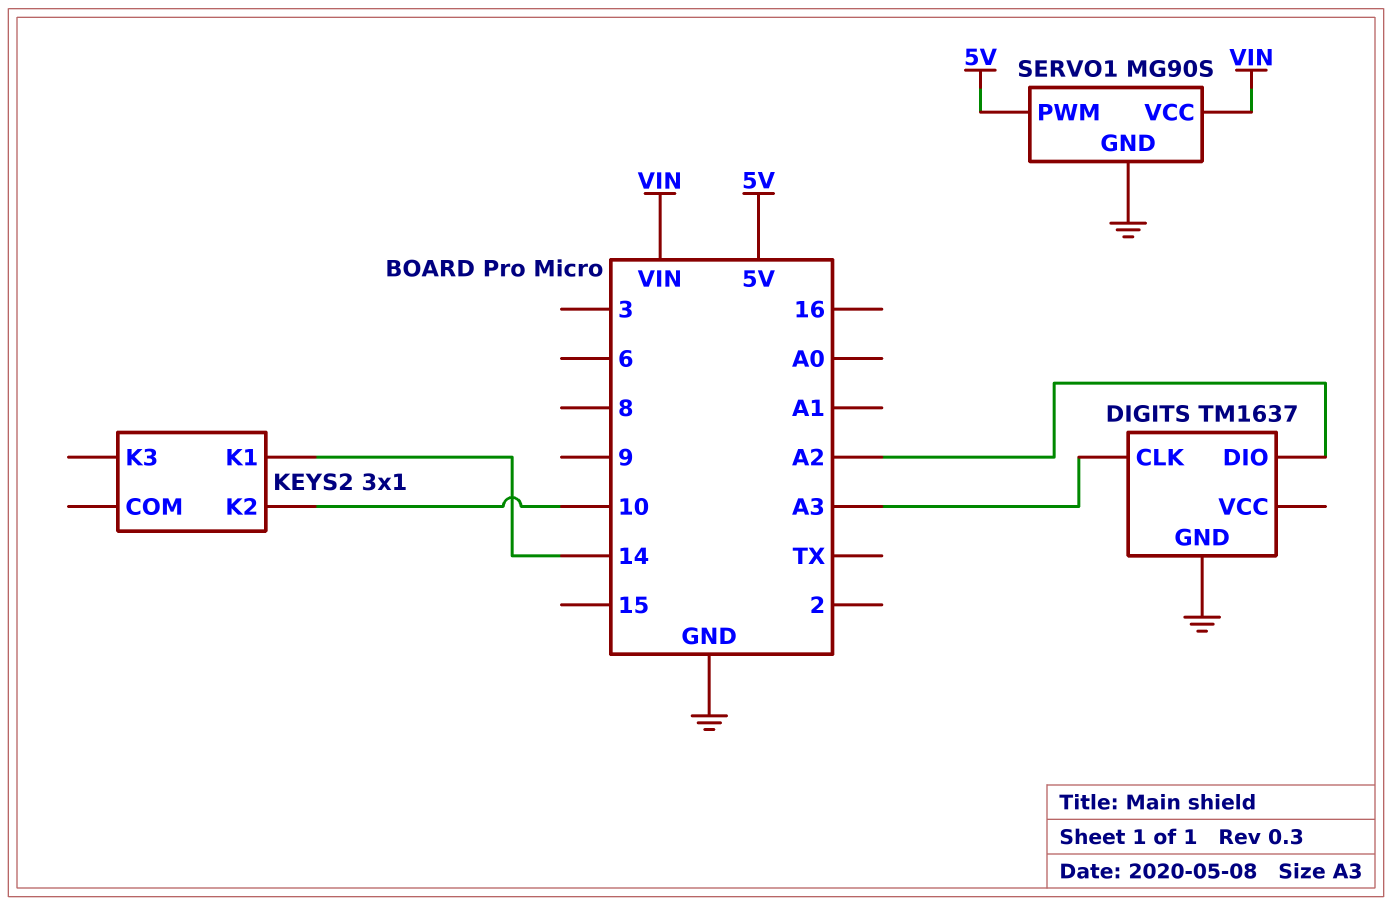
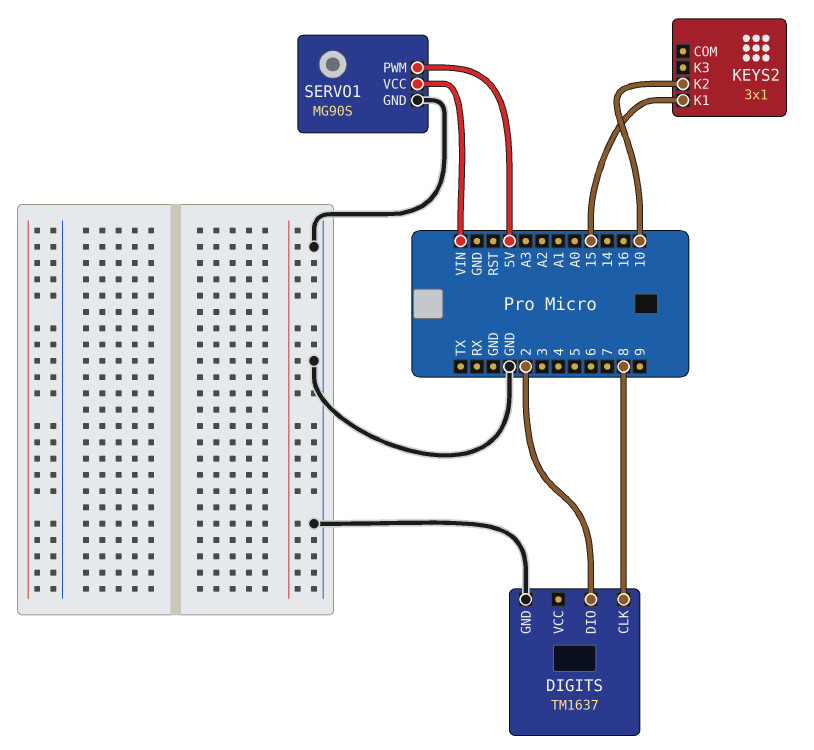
DIGITS pin CLK: A3 -> 8
DIGITS pin DIO: A2 -> 2
KEYS2 pin K1: 14 -> 15

